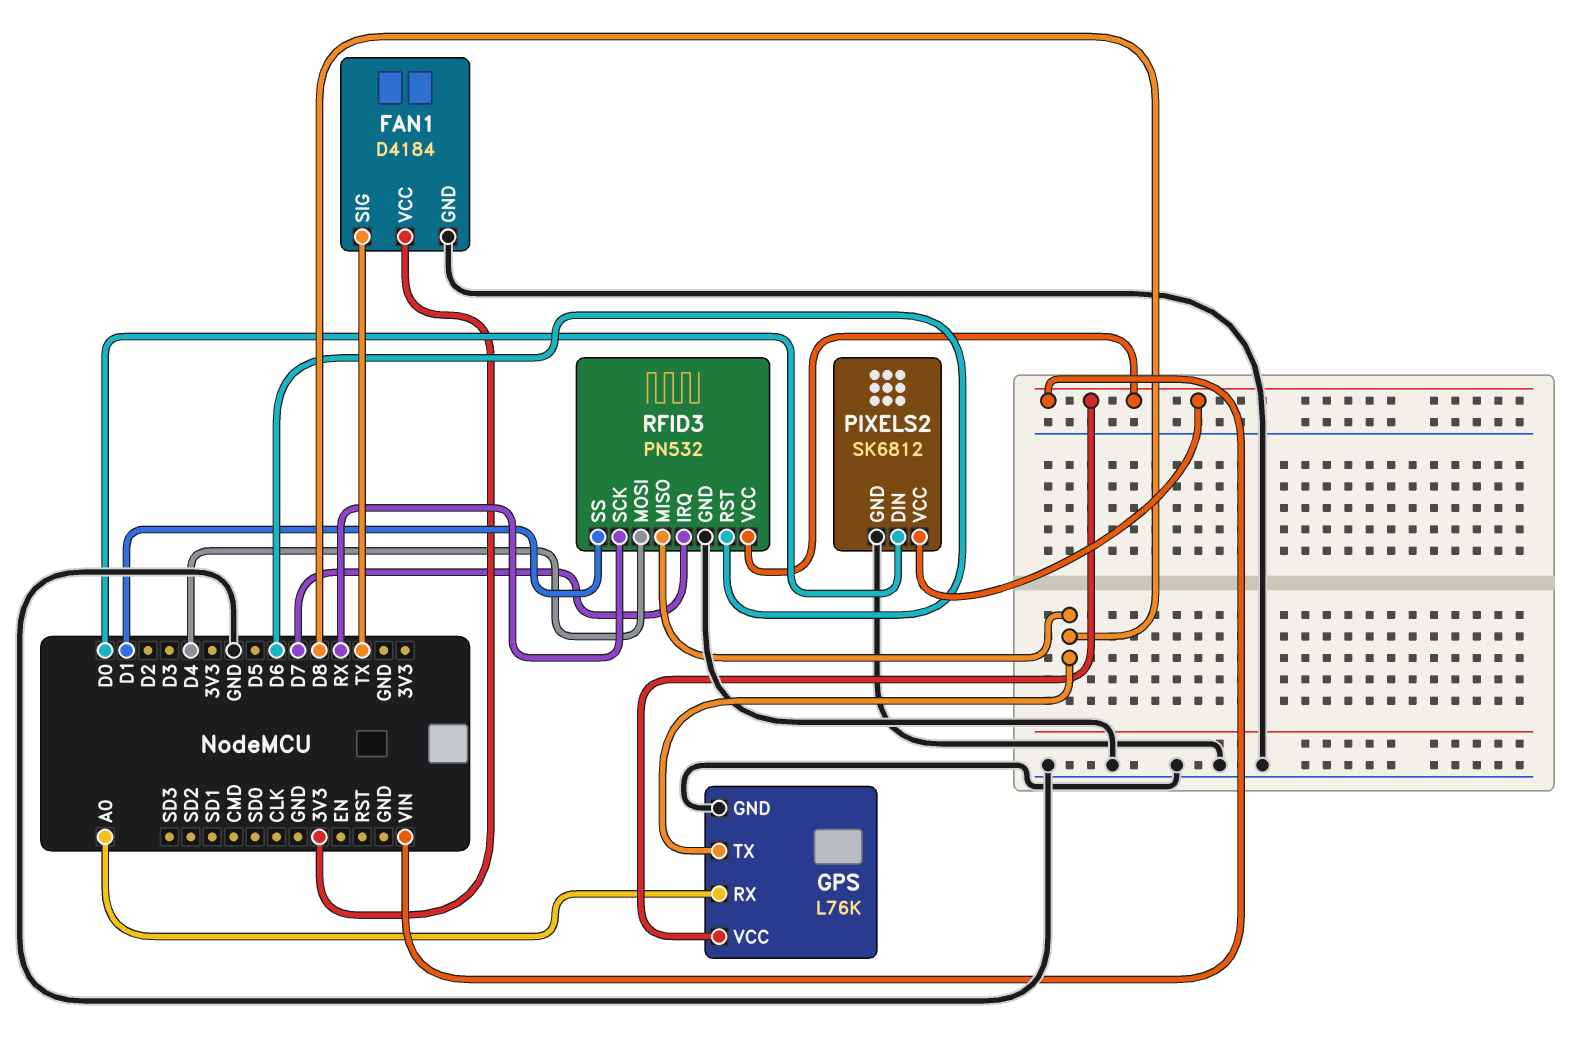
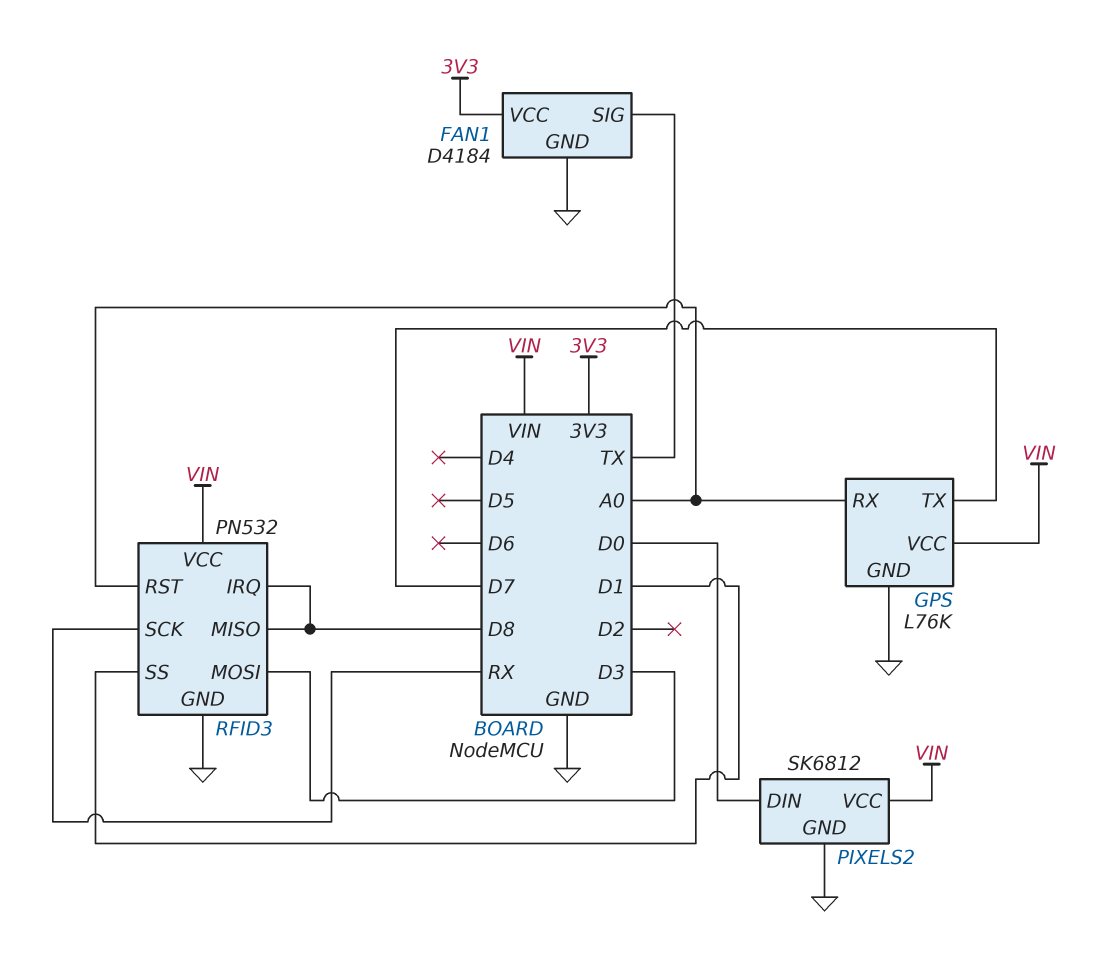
GPS pin TX: D8 -> D7
RFID3 pin IRQ: D7 -> D8
RFID3 pin MOSI: D4 -> D3
RFID3 pin RST: D6 -> A0

